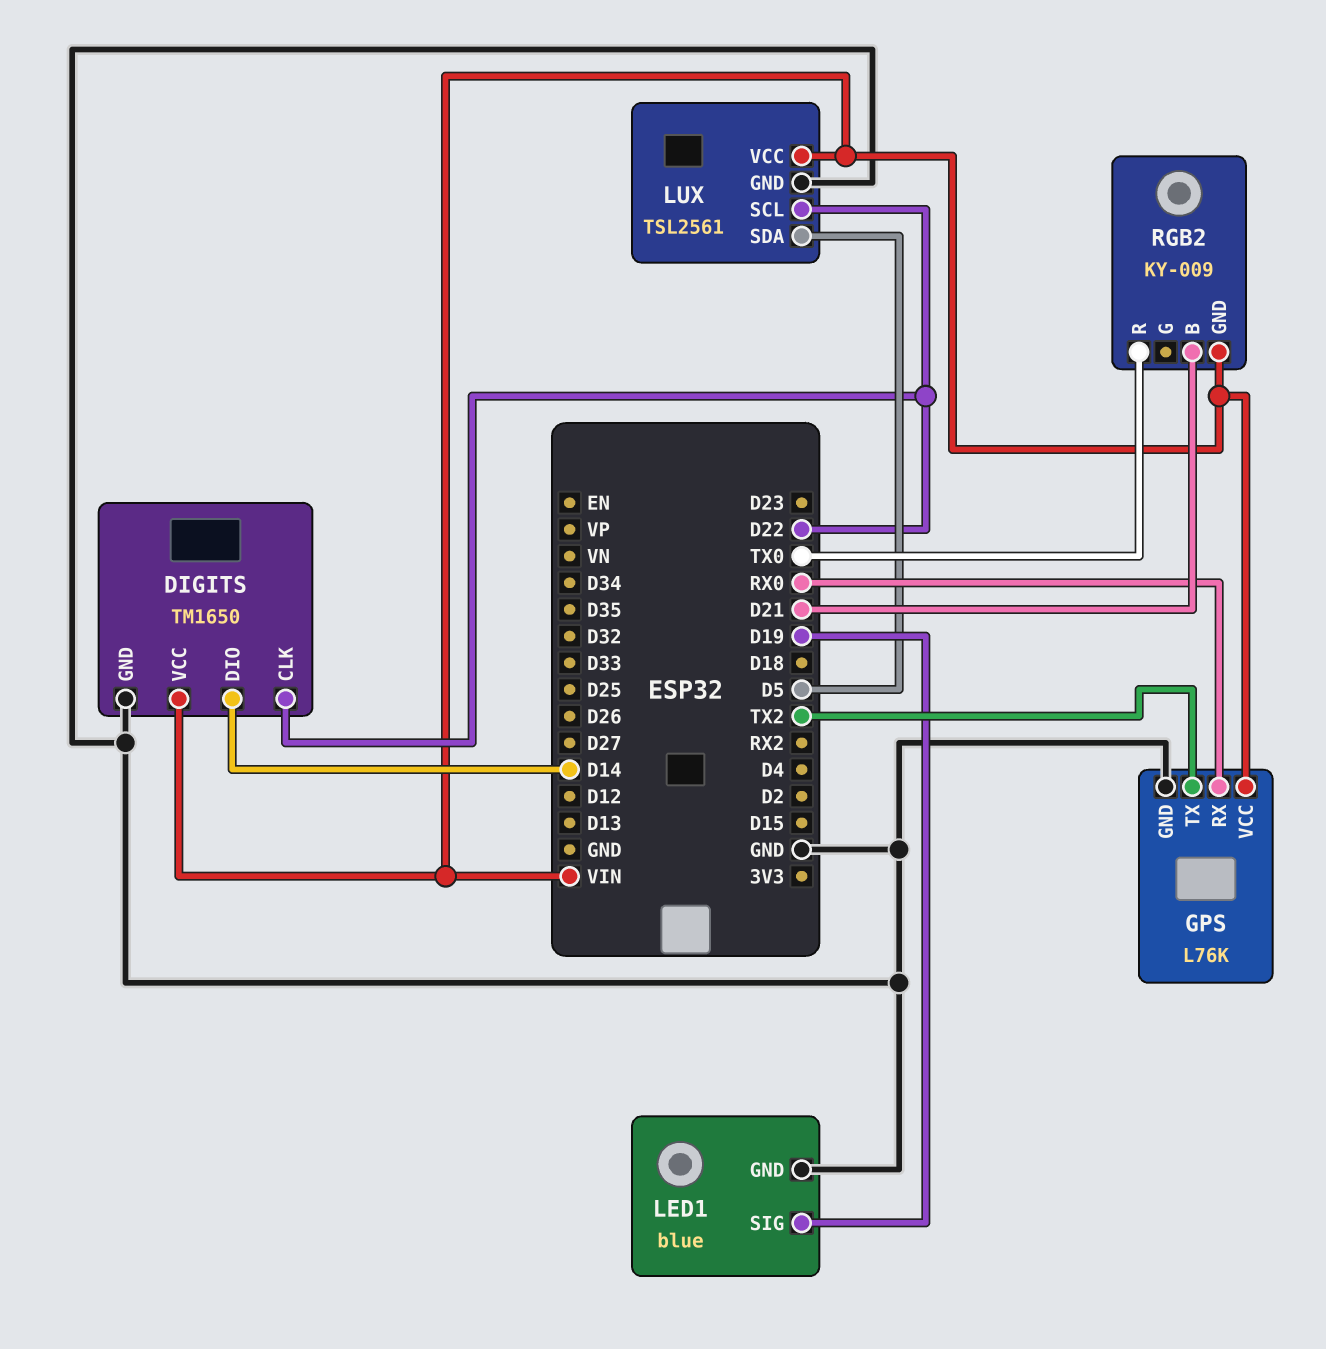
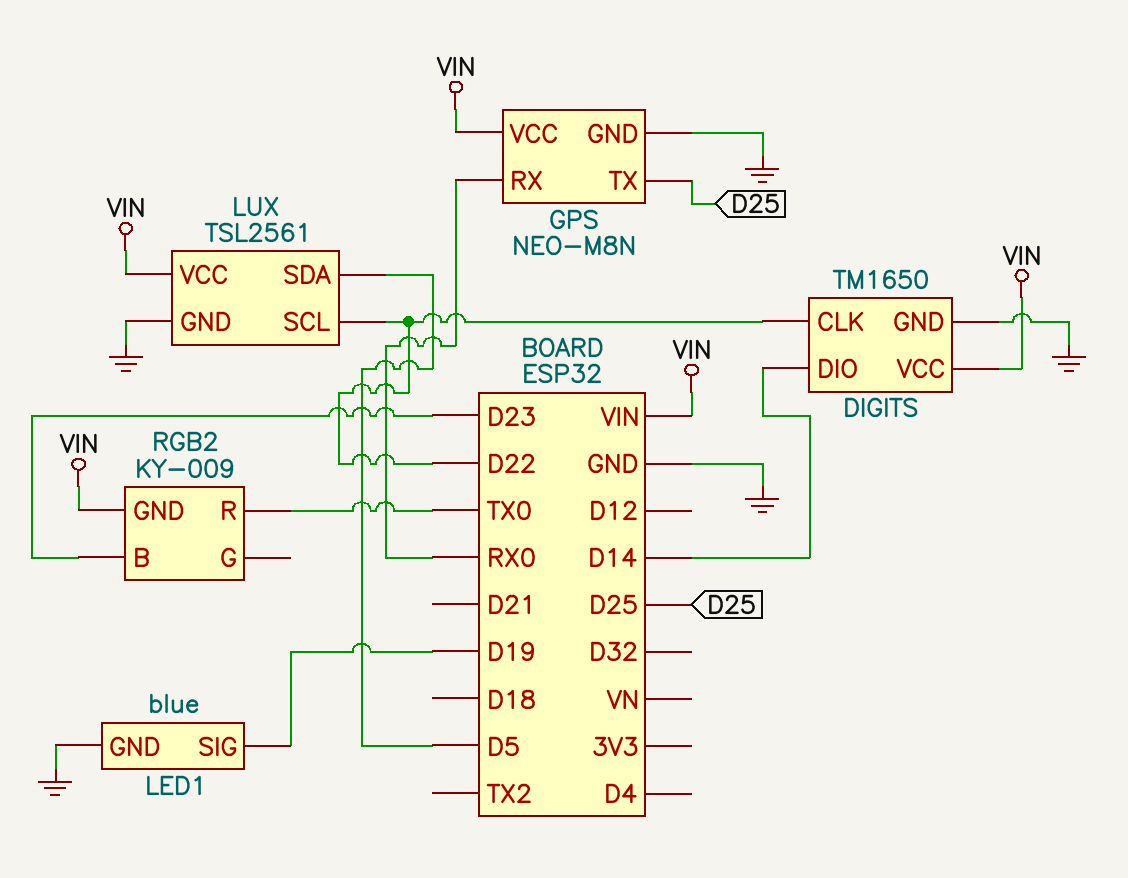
GPS: L76K -> NEO-M8N
GPS pin TX: TX2 -> D25
RGB2 pin B: D21 -> D23

